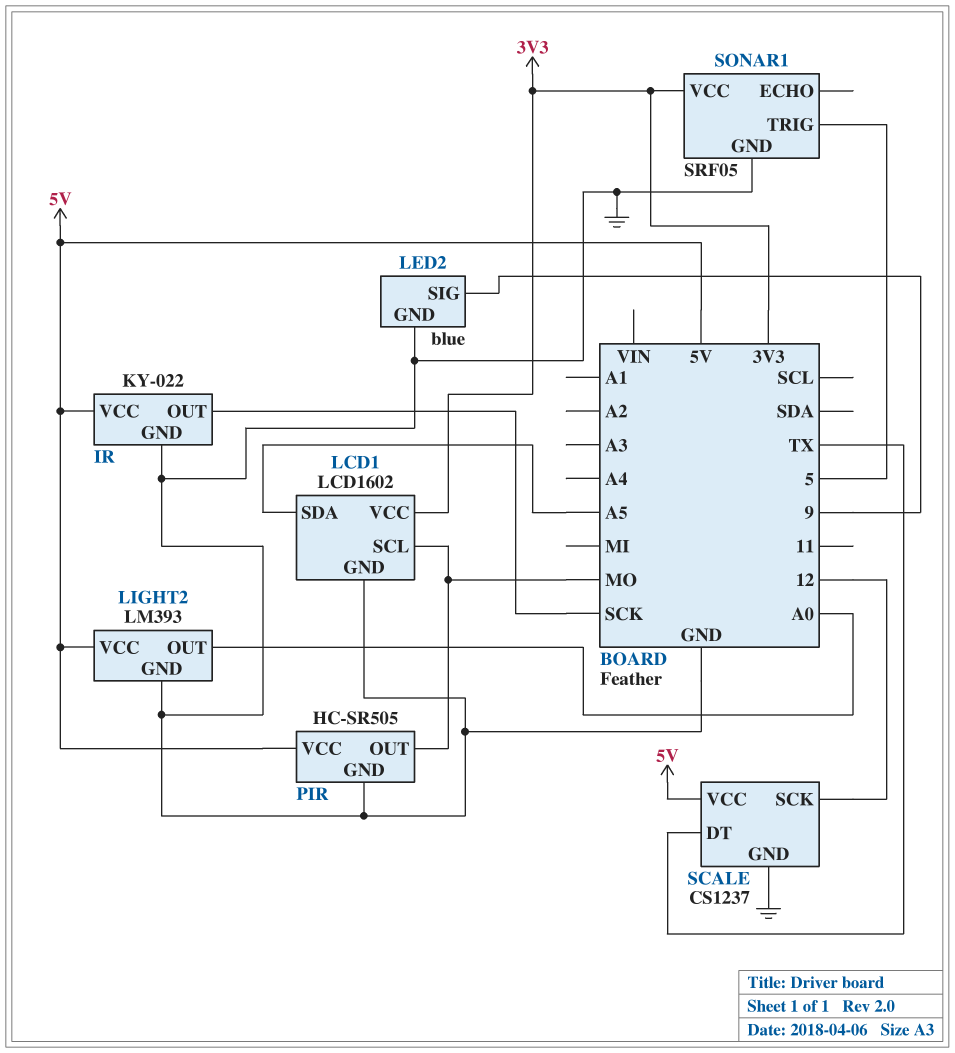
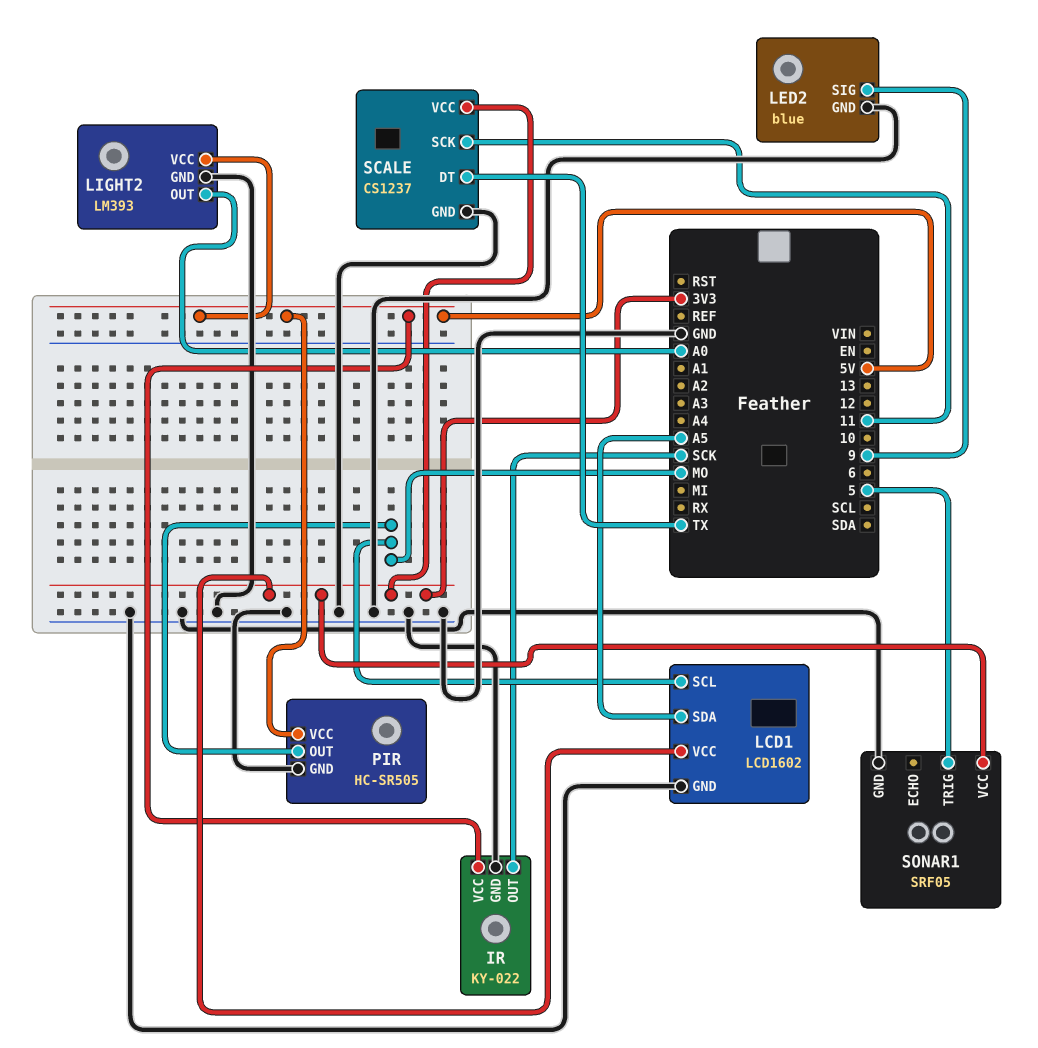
SCALE pin SCK: 12 -> 11
SCALE pin VCC: 5V -> 3V3

